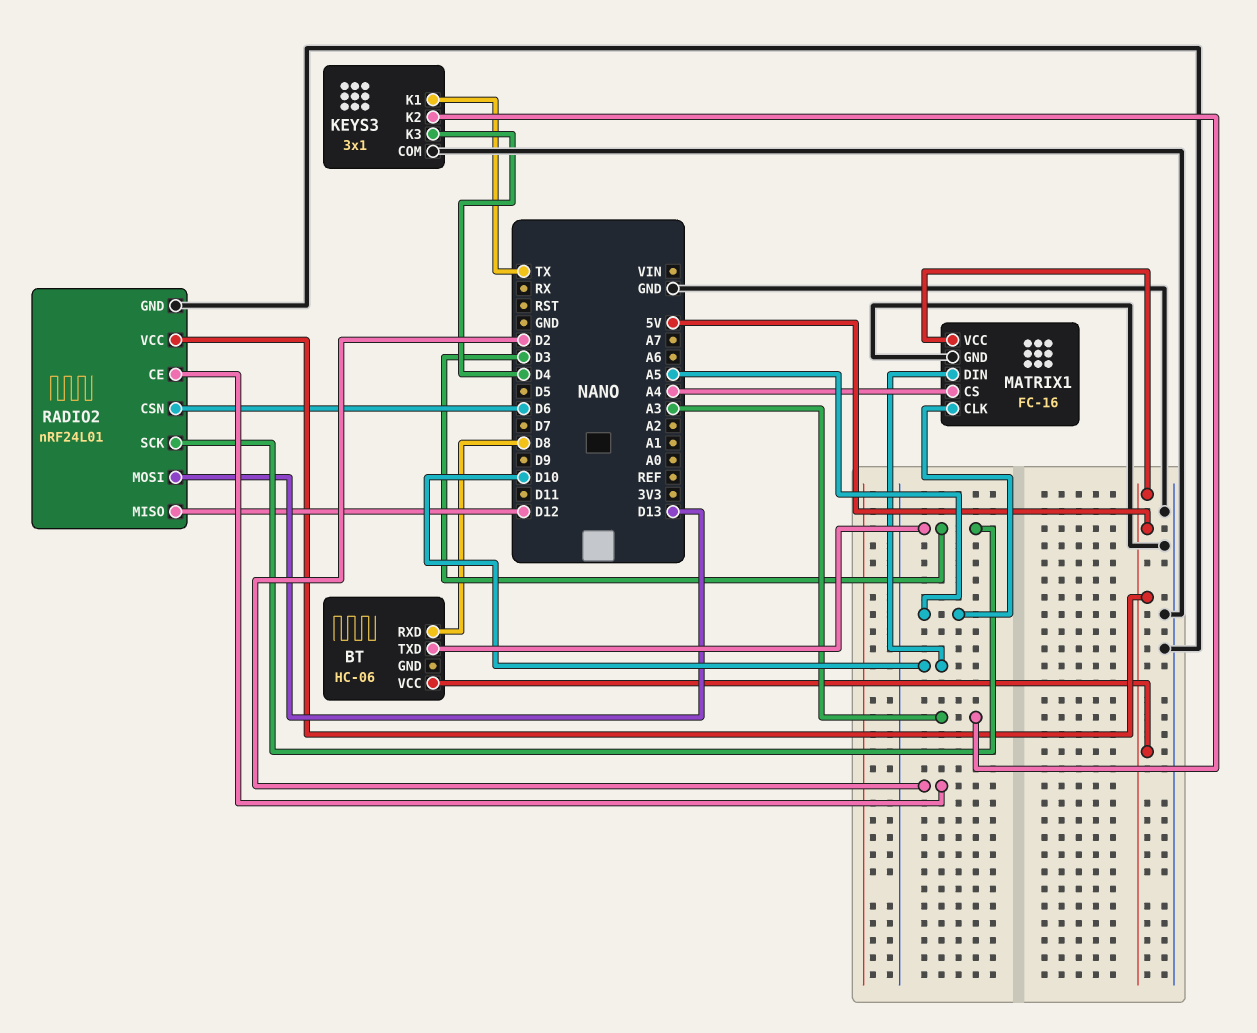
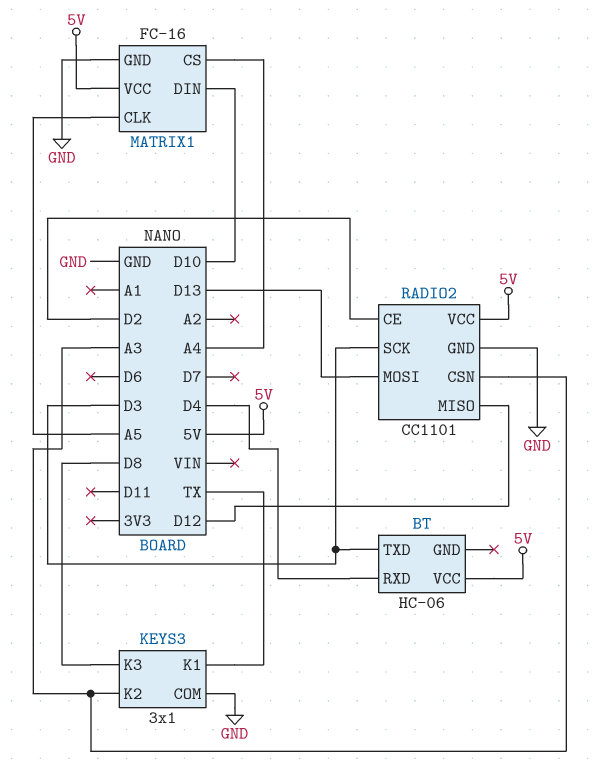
BT pin RXD: D8 -> D4
KEYS3 pin K3: D4 -> D8
RADIO2: nRF24L01 -> CC1101
RADIO2 pin CSN: D6 -> A3

